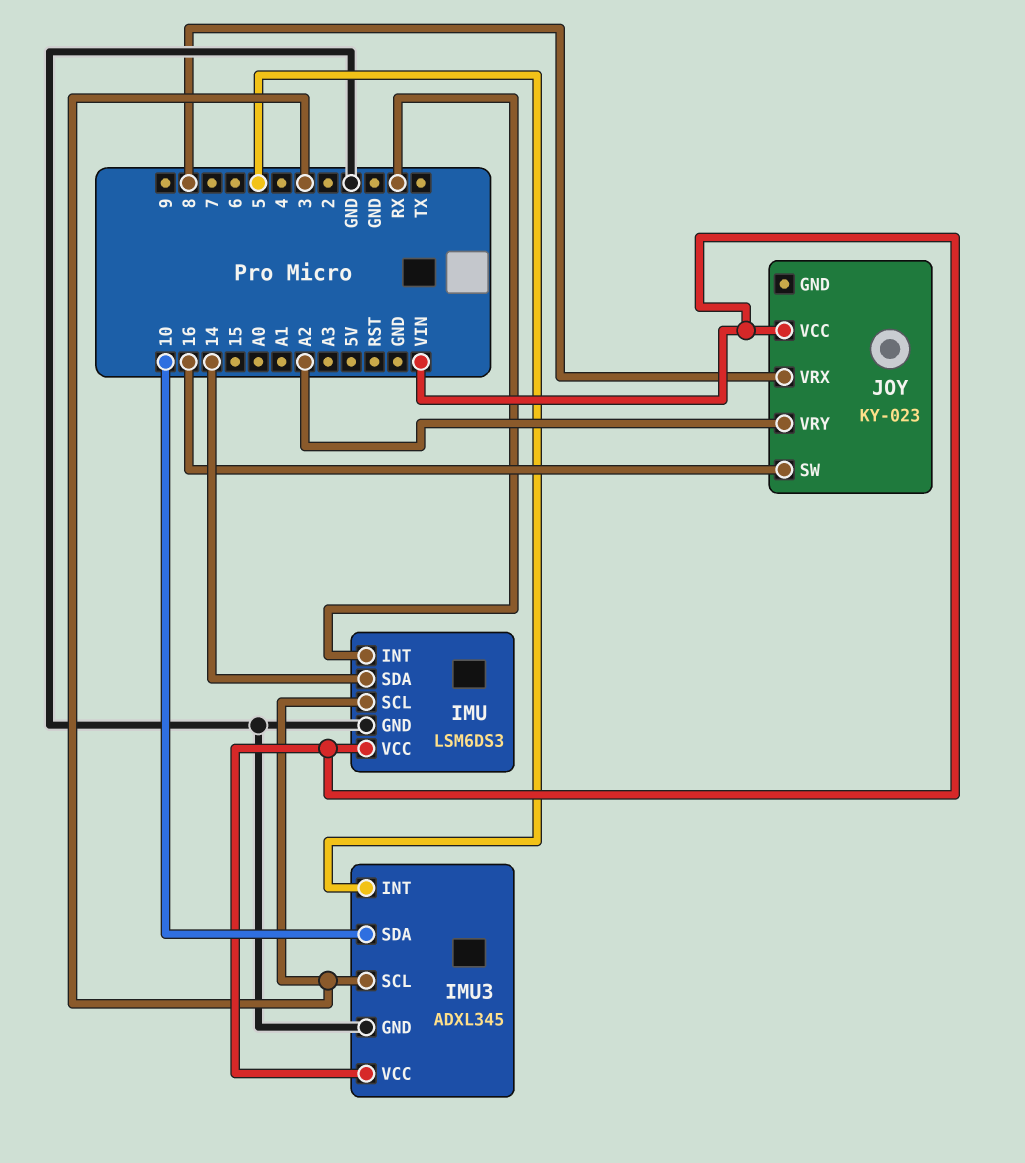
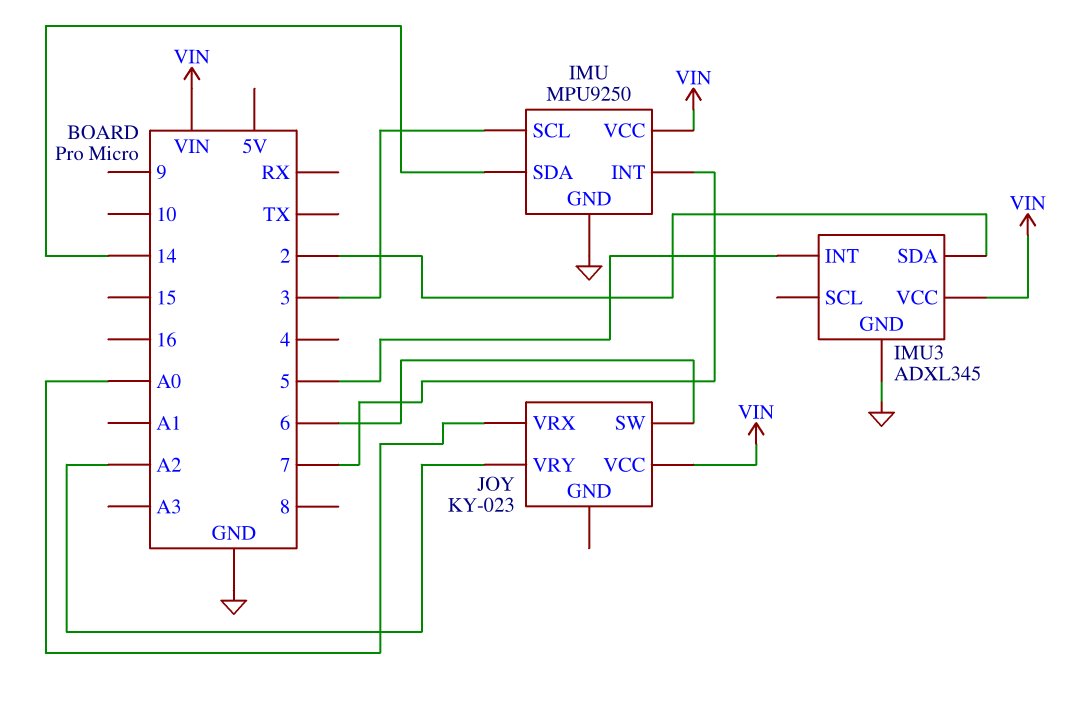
IMU: LSM6DS3 -> MPU9250
IMU pin INT: RX -> 7
IMU3 pin SCL: 3 -> none
IMU3 pin SDA: 10 -> 2
JOY pin SW: 16 -> 6
JOY pin VRX: 8 -> A0

